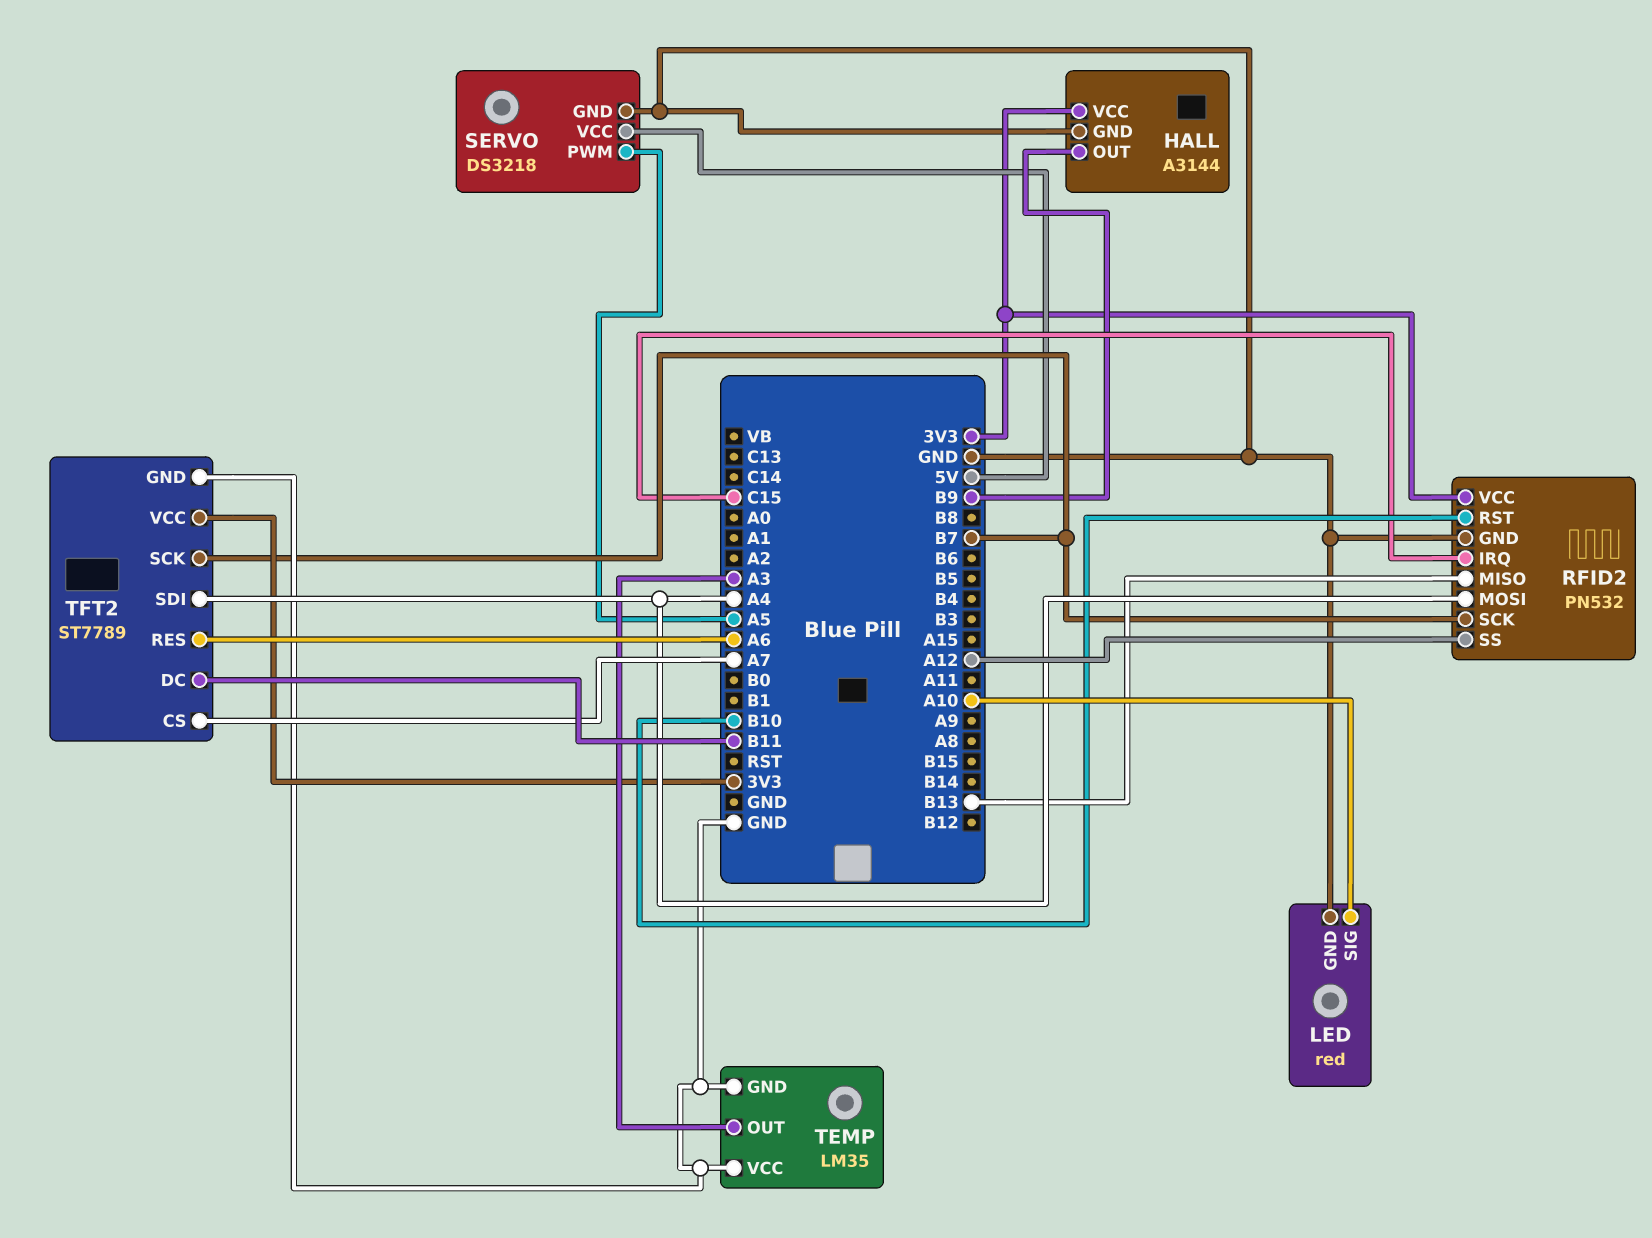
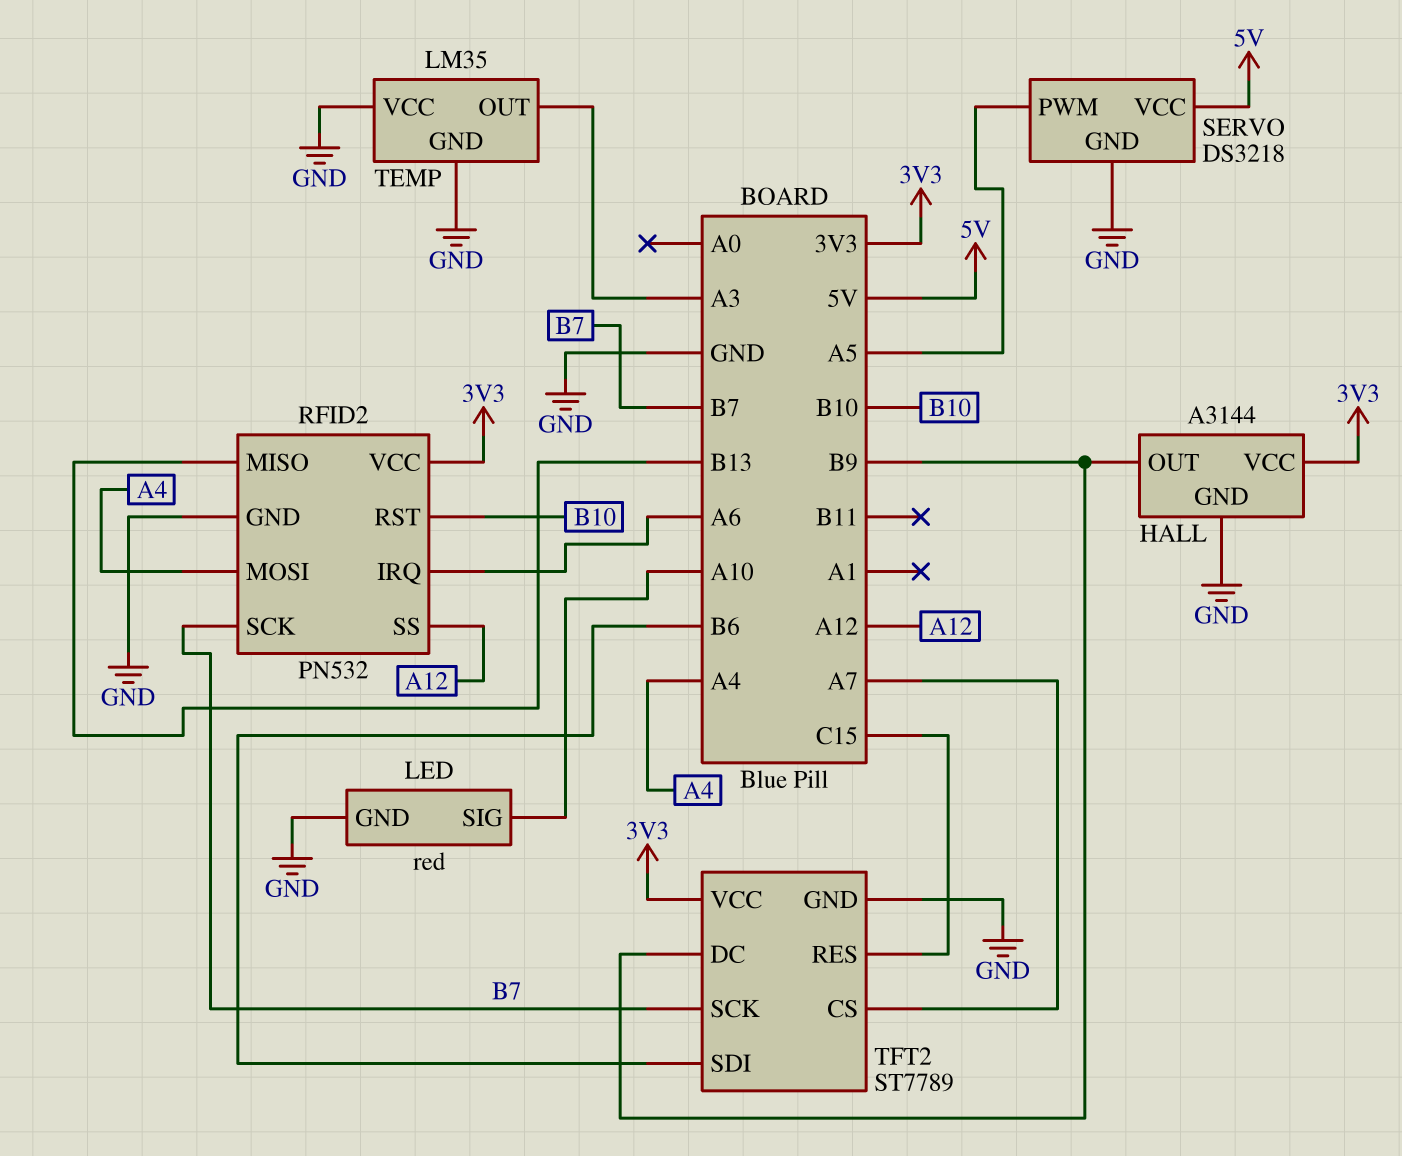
RFID2 pin IRQ: C15 -> A6
TFT2 pin DC: B11 -> B9
TFT2 pin RES: A6 -> C15
TFT2 pin SDI: A4 -> B6

